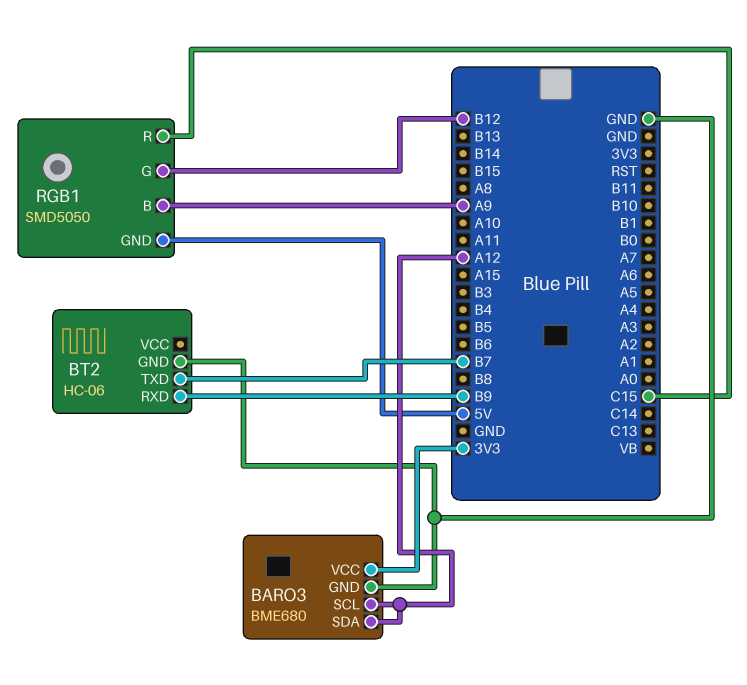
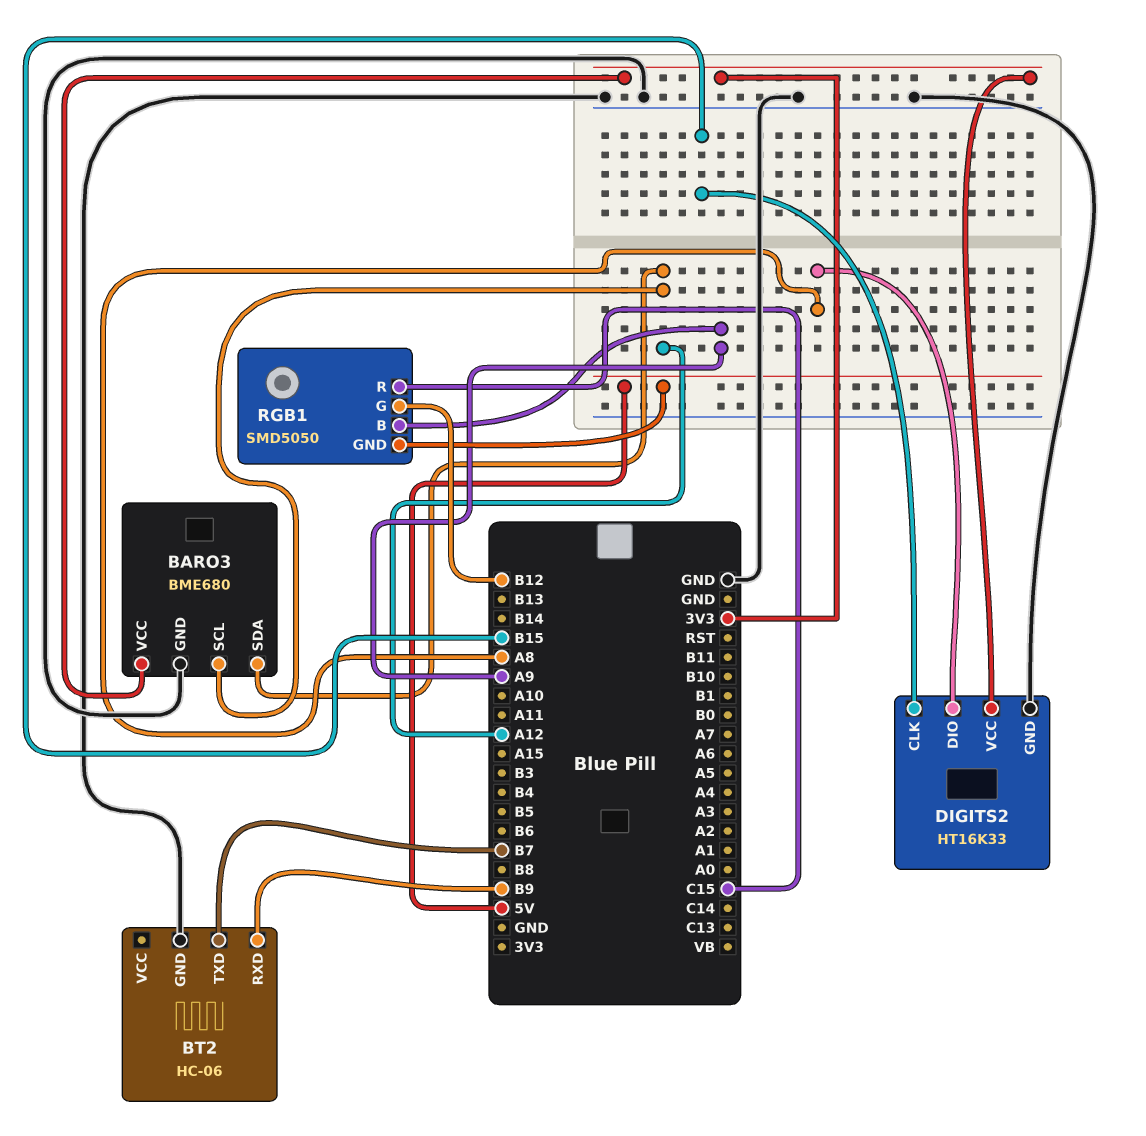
DIGITS2: none -> HT16K33
DIGITS2 pin CLK: none -> B15
DIGITS2 pin DIO: none -> A8
DIGITS2 pin GND: none -> GND
DIGITS2 pin VCC: none -> 3V3

